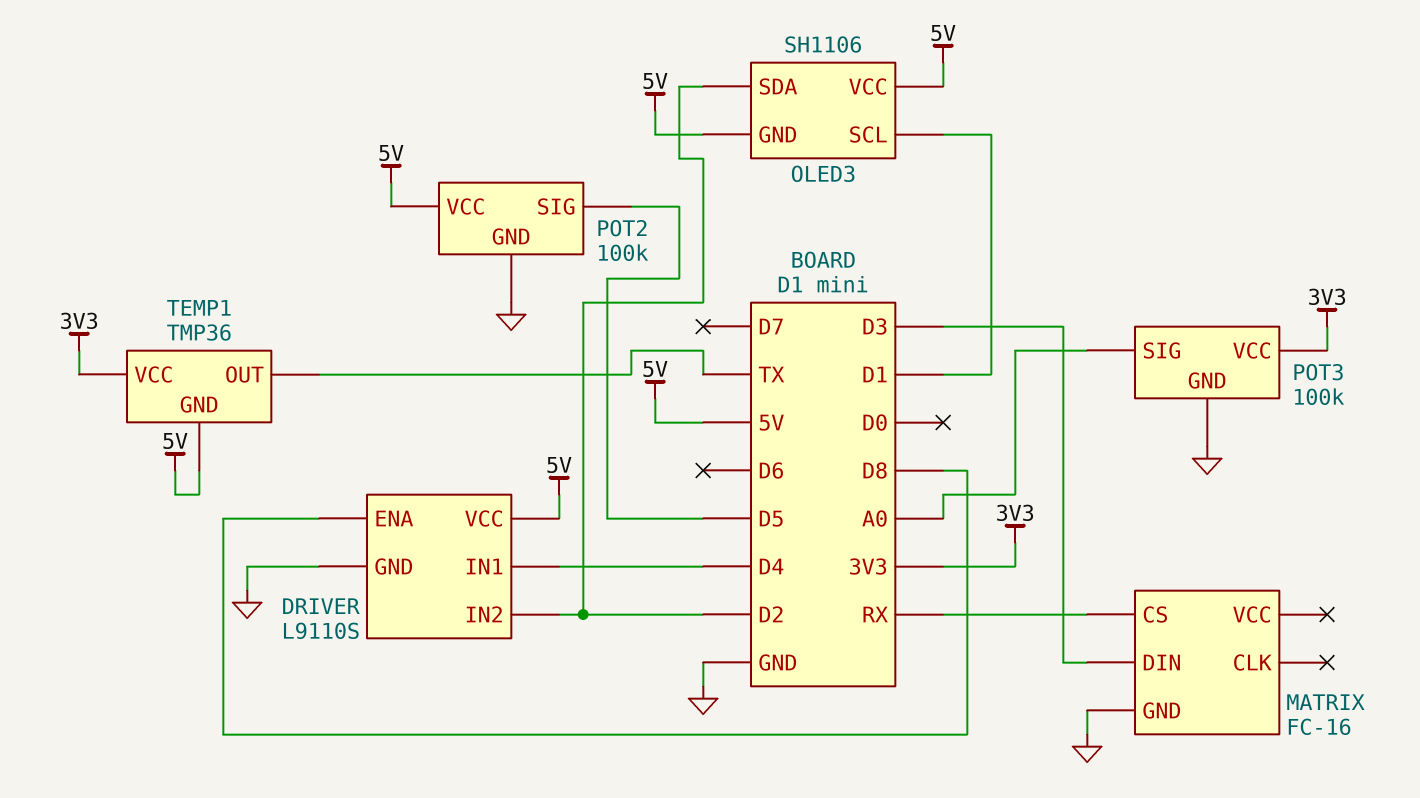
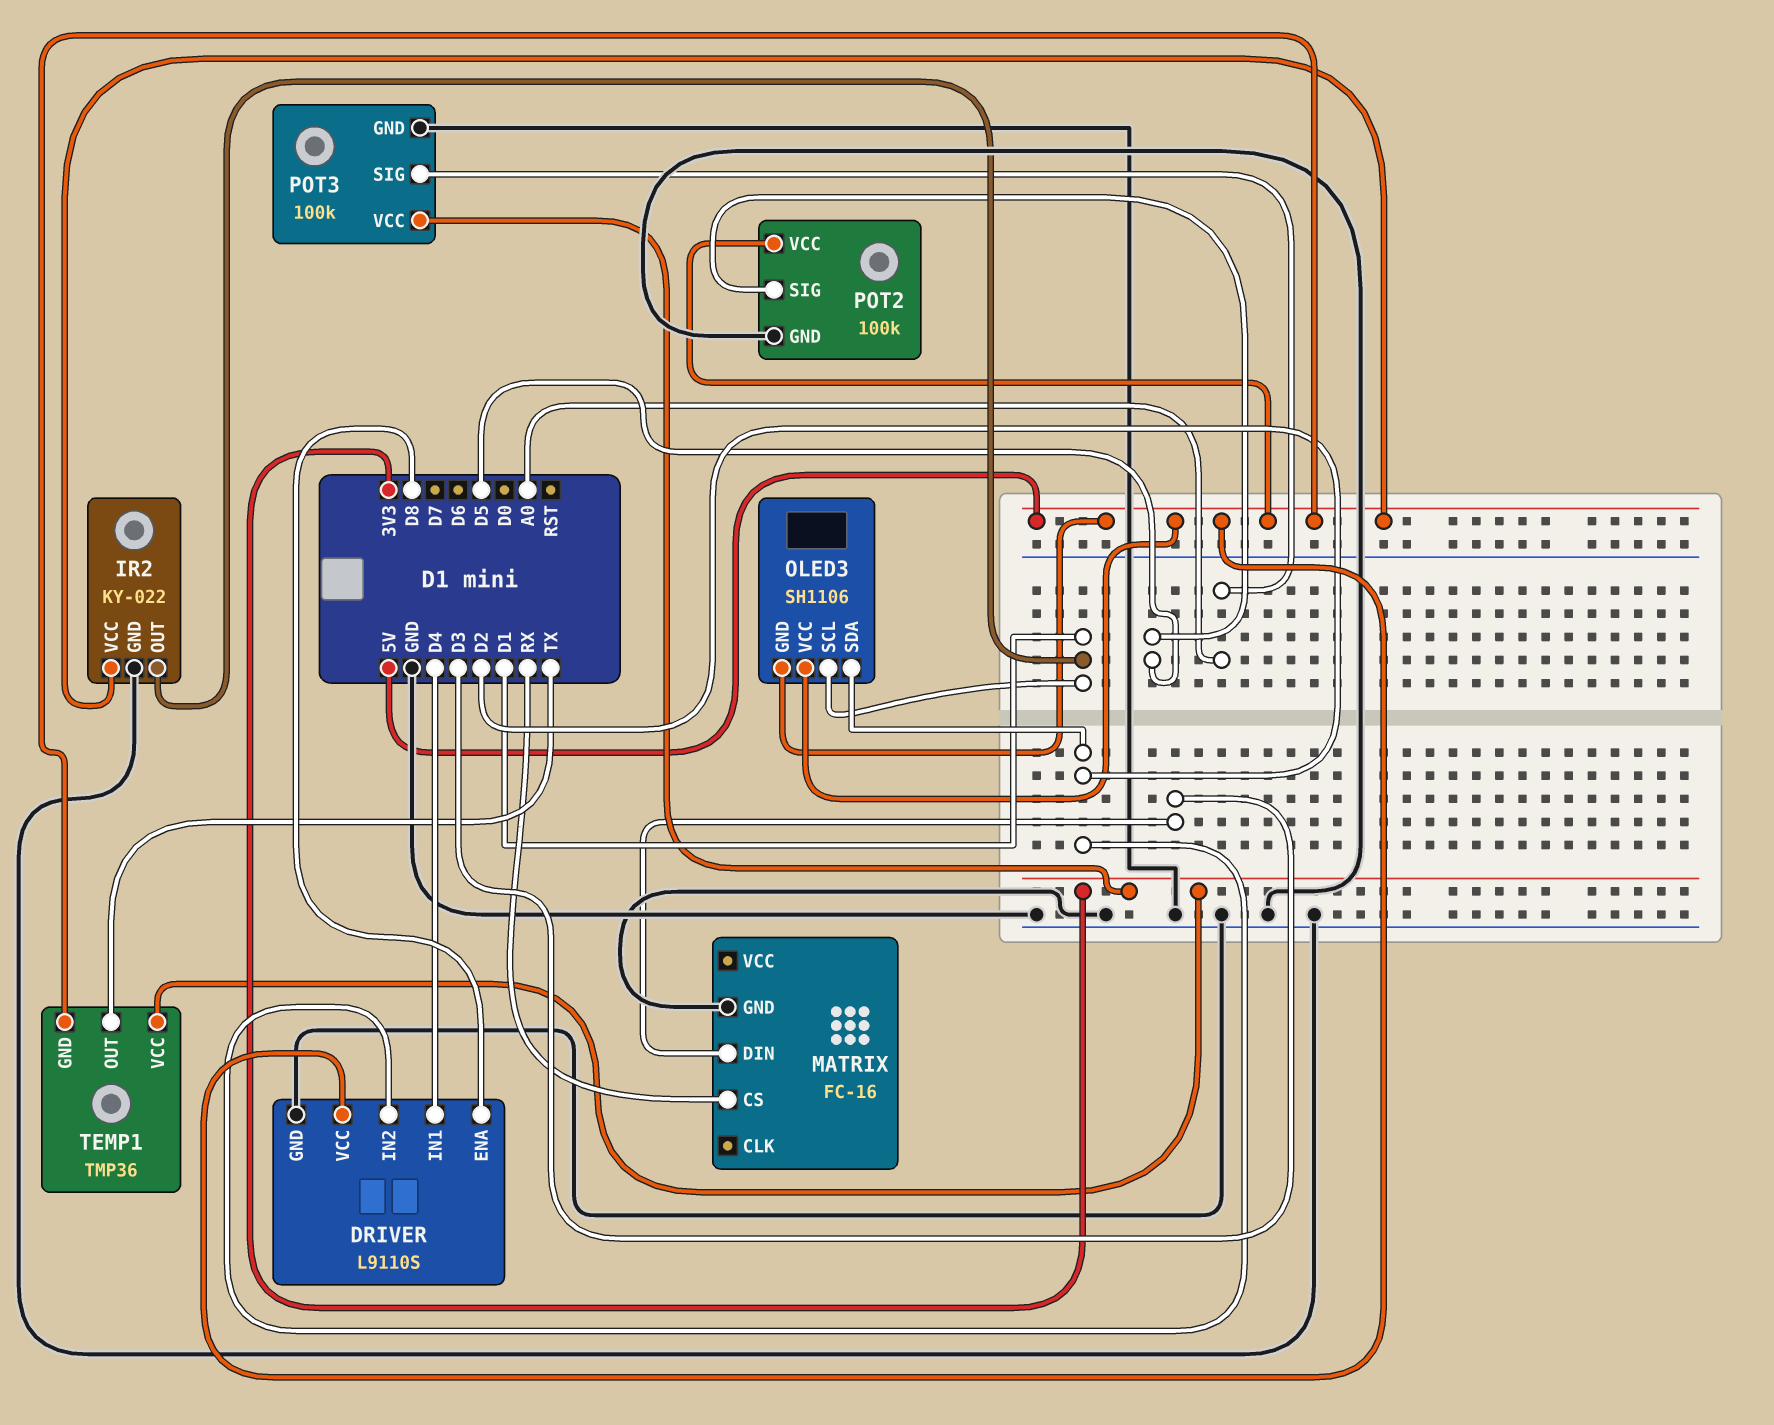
IR2: none -> KY-022
IR2 pin GND: none -> GND
IR2 pin OUT: none -> D1
IR2 pin VCC: none -> 5V

